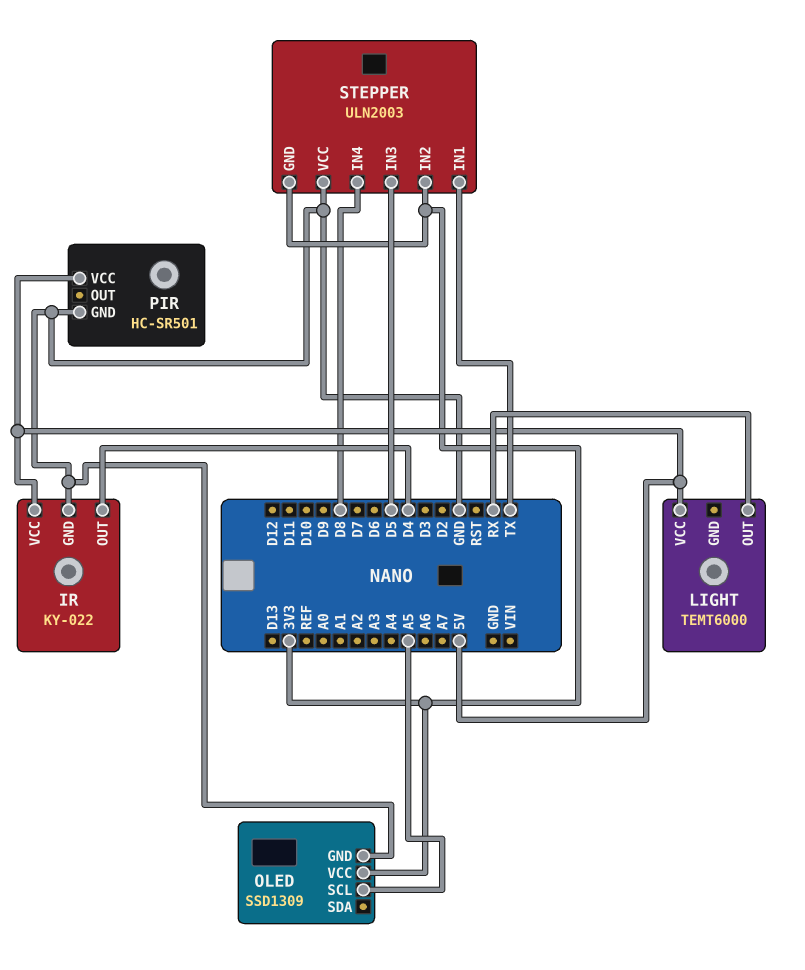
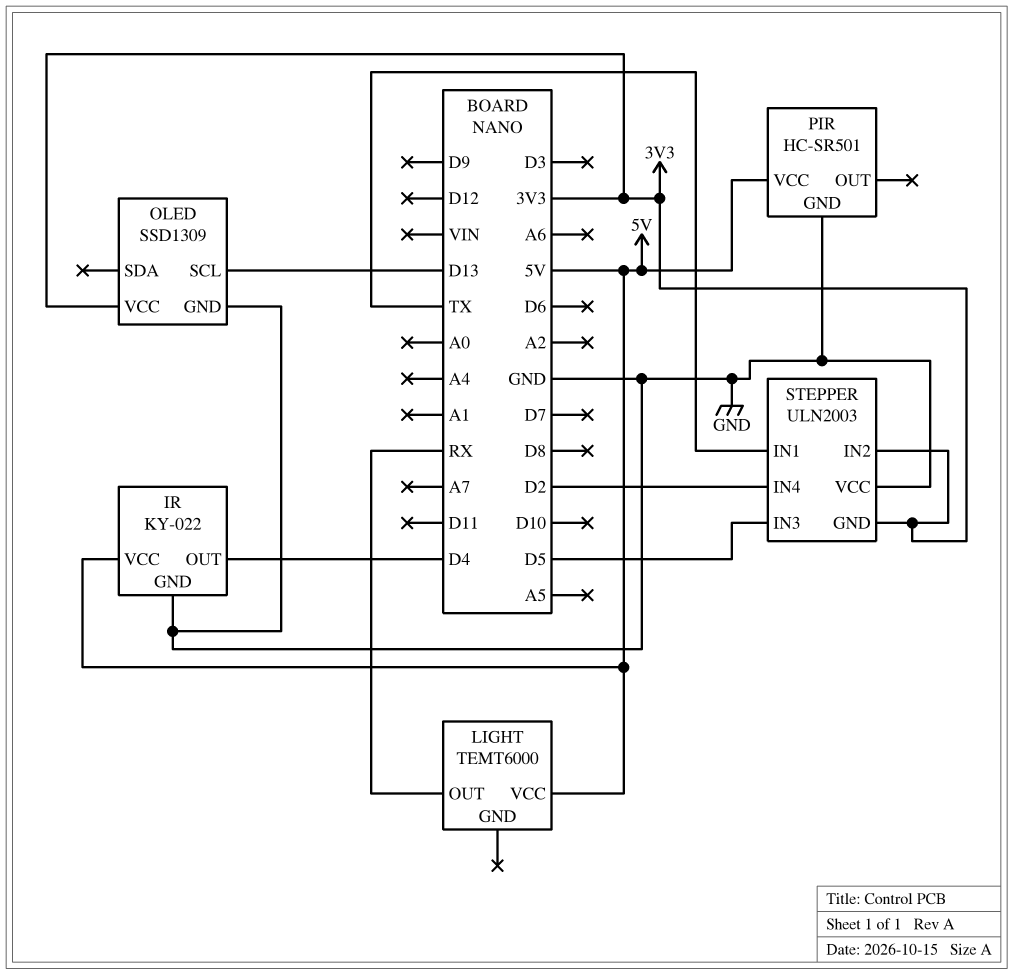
OLED pin SCL: A5 -> D13
STEPPER pin IN4: D8 -> D2

